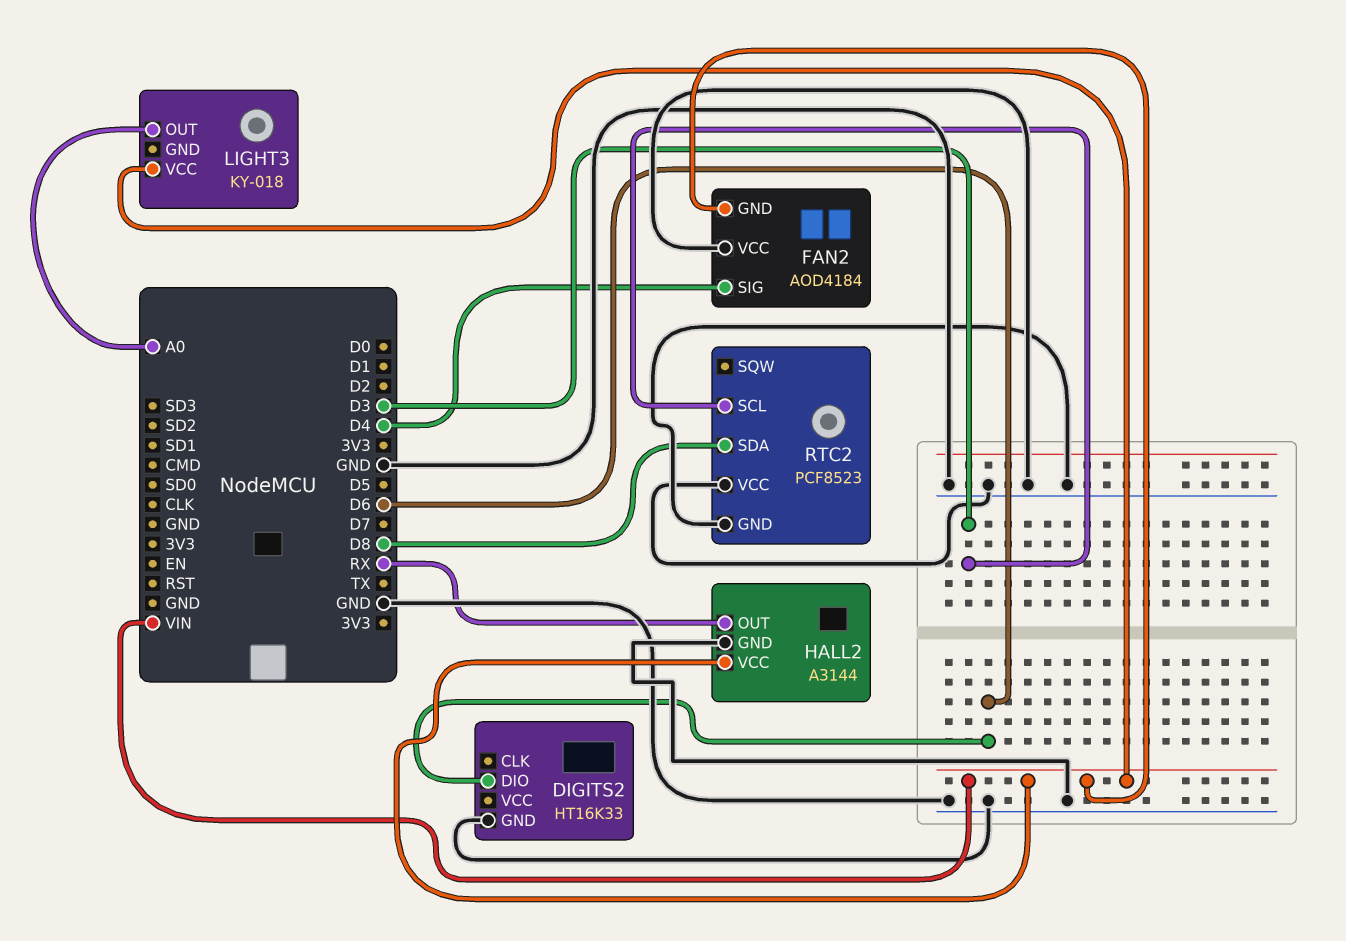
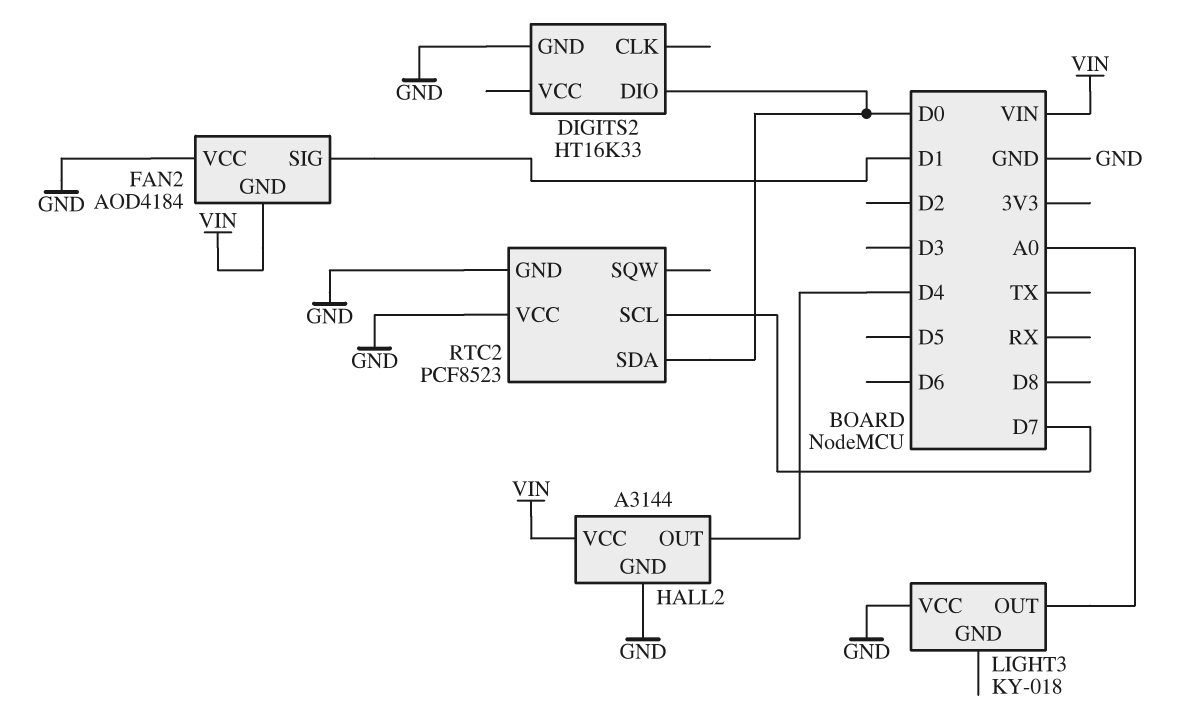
DIGITS2 pin DIO: D6 -> D0
FAN2 pin SIG: D4 -> D1
HALL2 pin OUT: RX -> D4
LIGHT3 pin VCC: VIN -> GND
RTC2 pin SCL: D3 -> D7
RTC2 pin SDA: D8 -> D0

